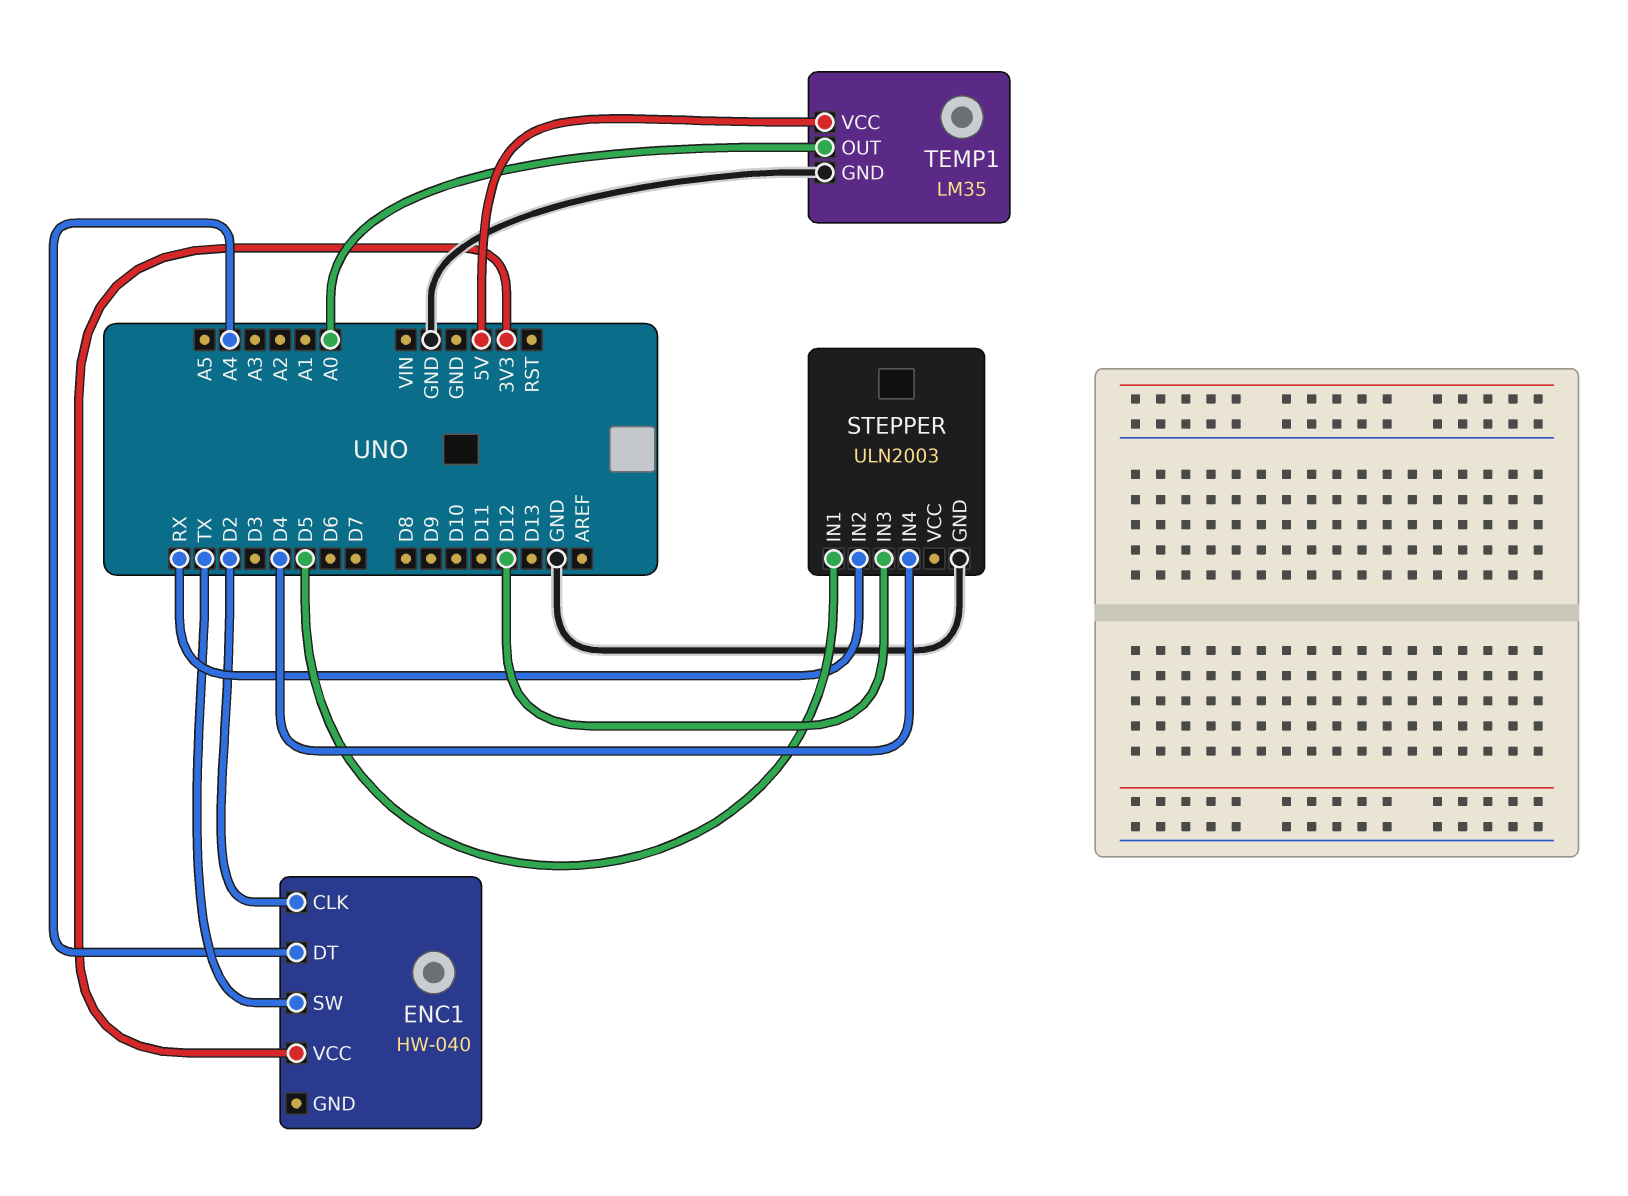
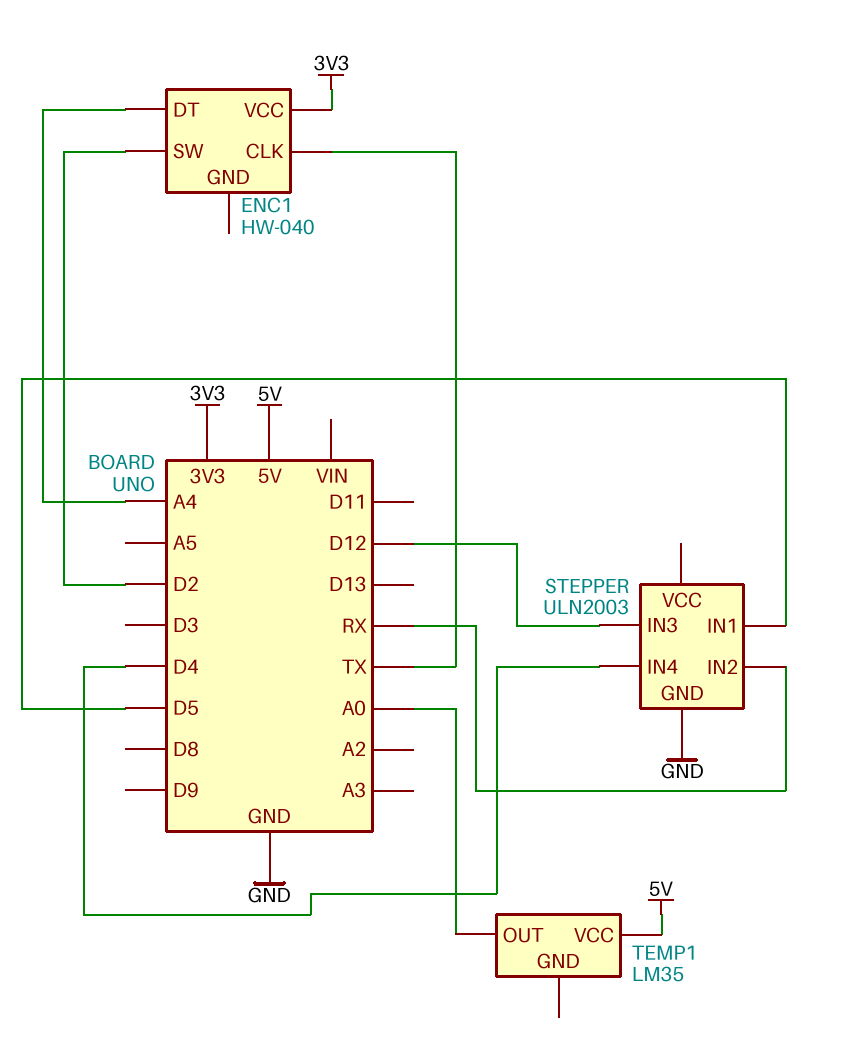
ENC1 pin CLK: D2 -> TX
ENC1 pin SW: TX -> D2
TEMP1 pin GND: GND -> none

